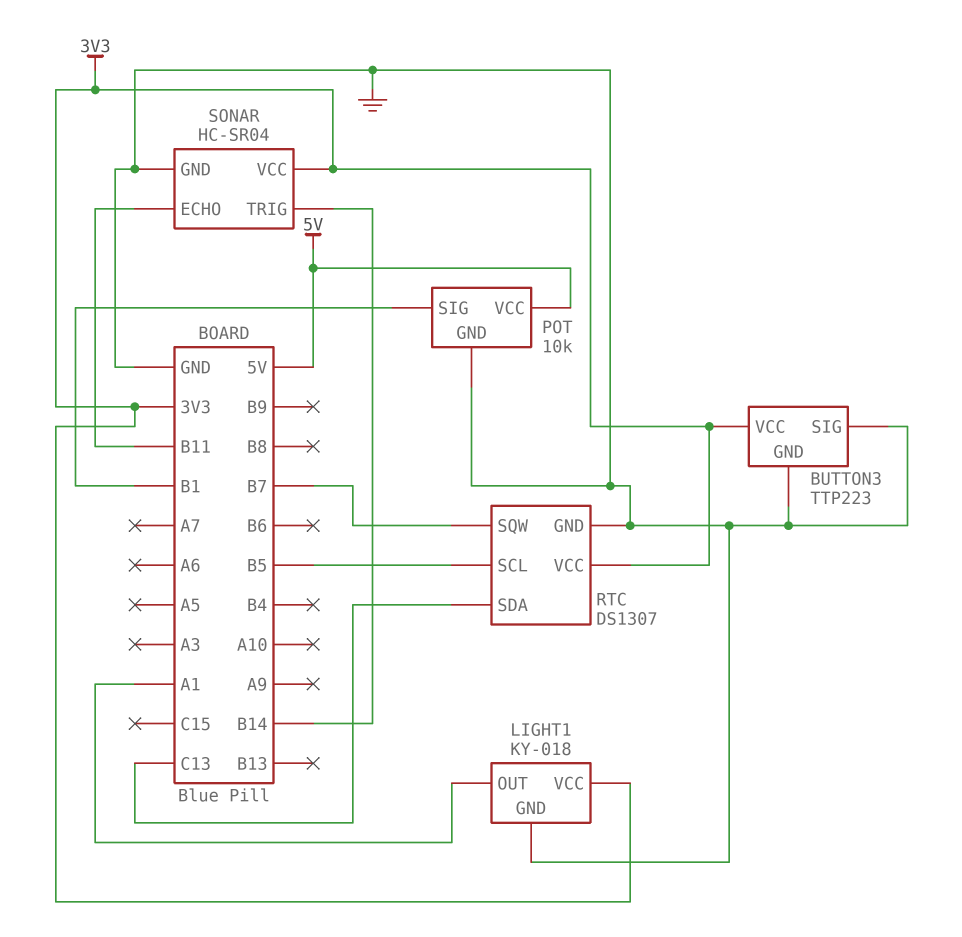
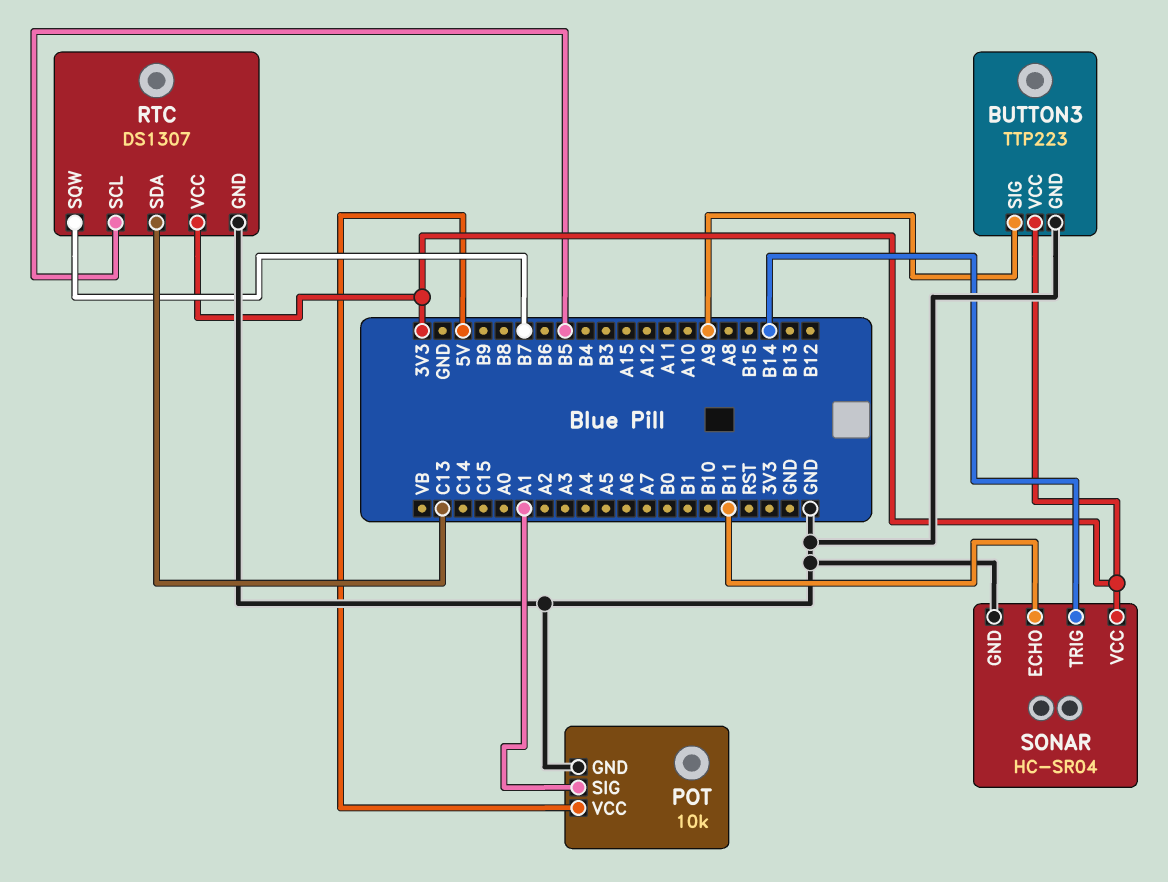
BUTTON3 pin SIG: GND -> A9
LIGHT1: KY-018 -> none
LIGHT1 pin GND: GND -> none
LIGHT1 pin OUT: A1 -> none
LIGHT1 pin VCC: 3V3 -> none
POT pin SIG: B1 -> A1

